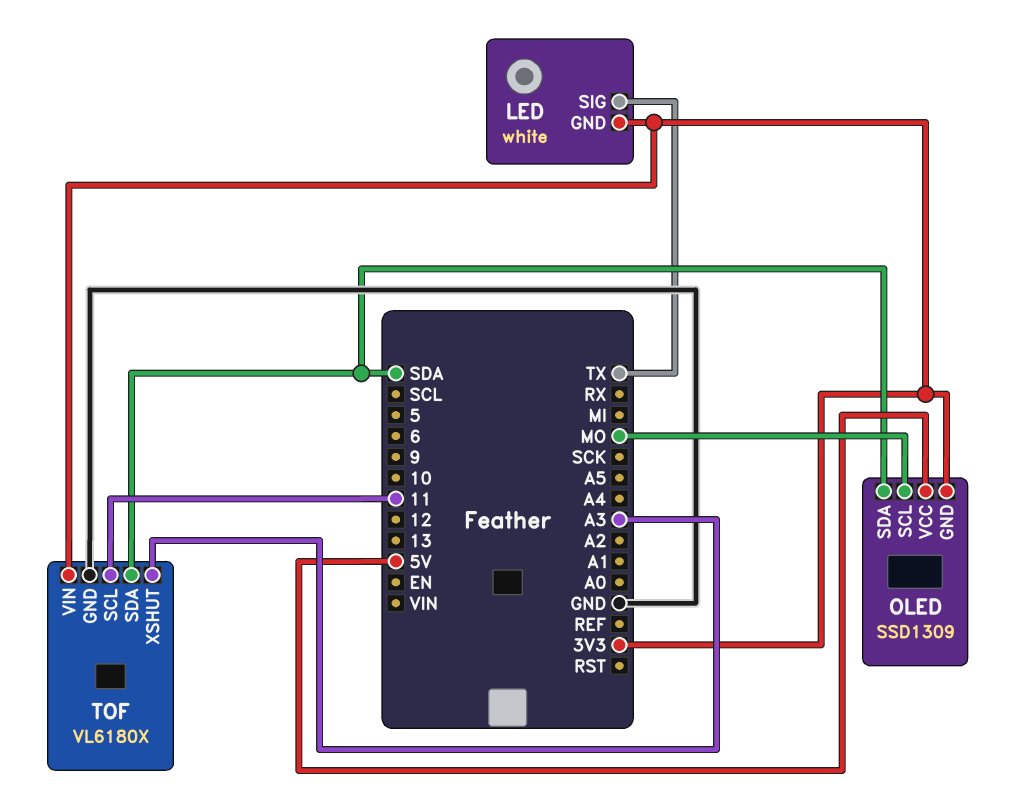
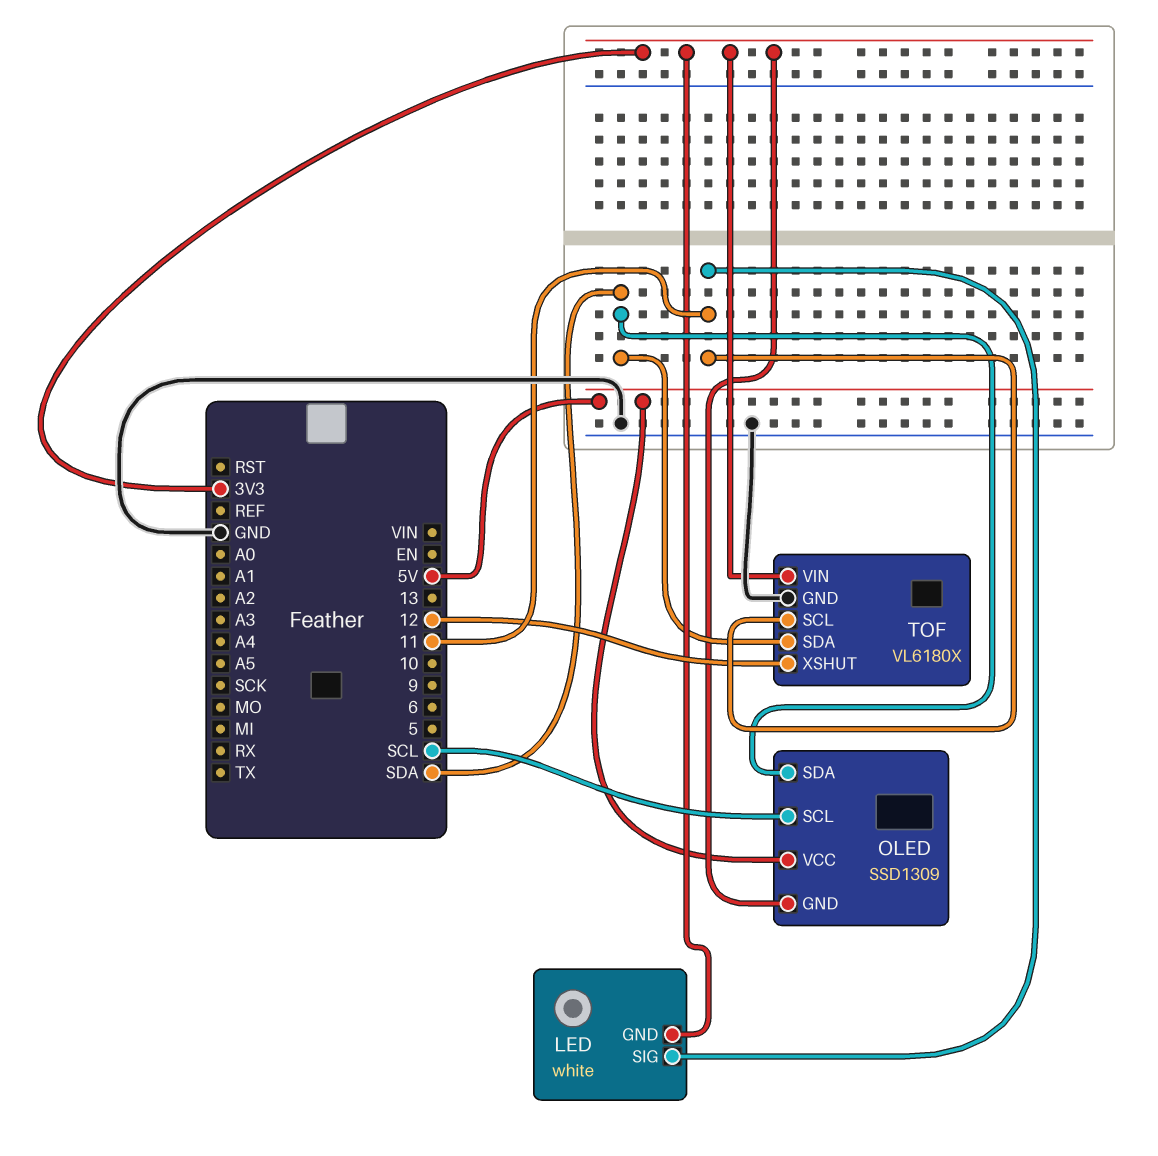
LED pin SIG: TX -> 11
OLED pin SCL: MO -> SCL
TOF pin XSHUT: A3 -> 12

